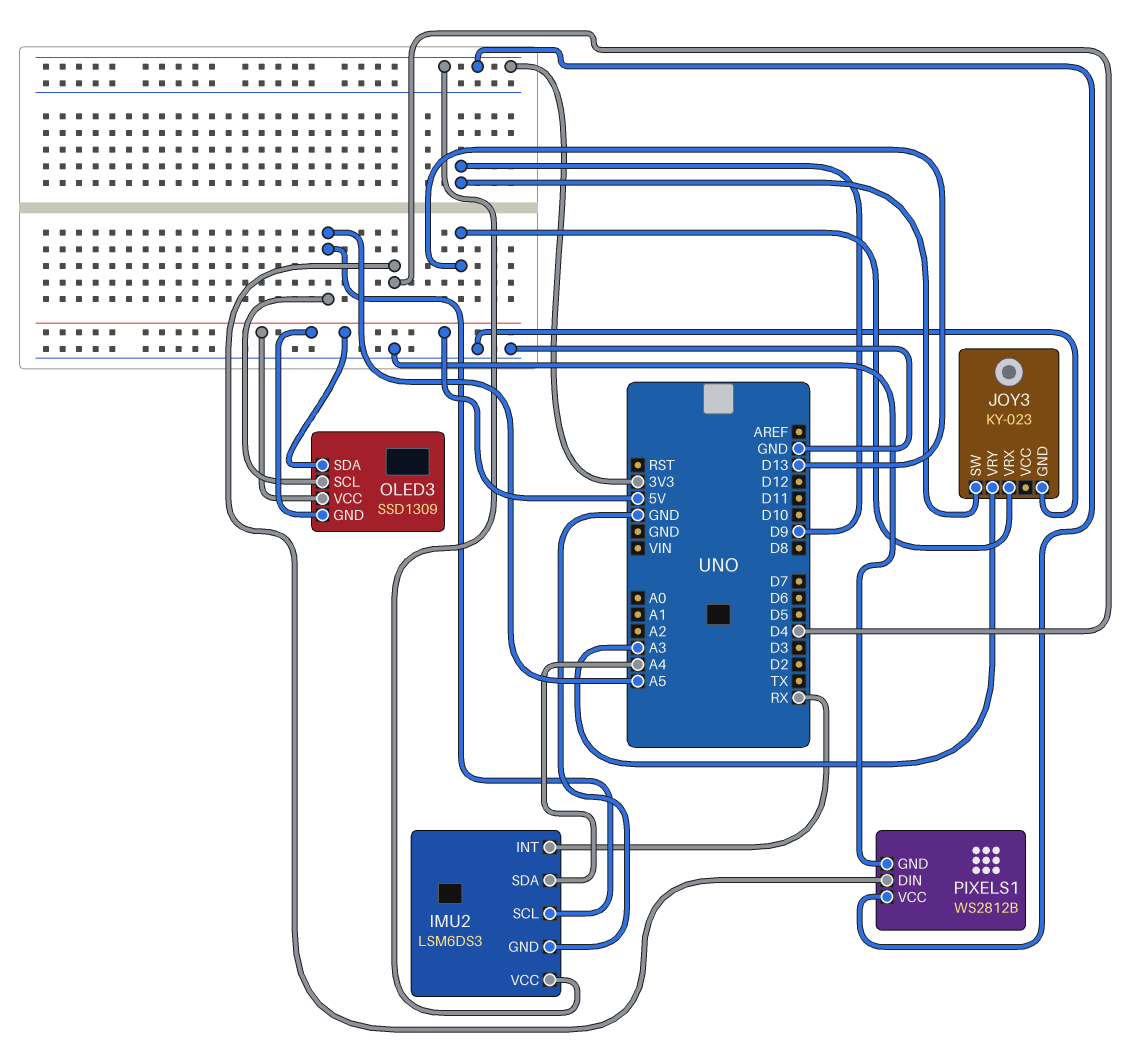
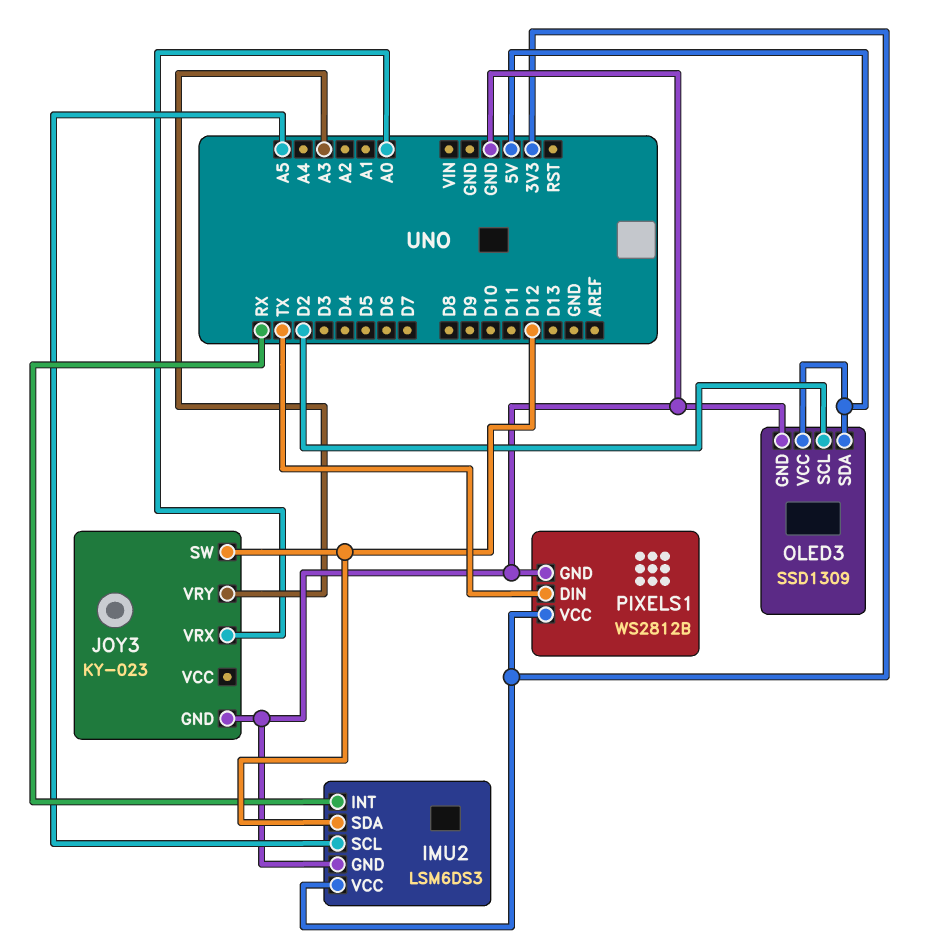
IMU2 pin SDA: A4 -> D12
JOY3 pin SW: D9 -> D12
JOY3 pin VRX: D13 -> A0
OLED3 pin GND: 5V -> GND
OLED3 pin SCL: A5 -> D2
PIXELS1 pin DIN: D4 -> TX

